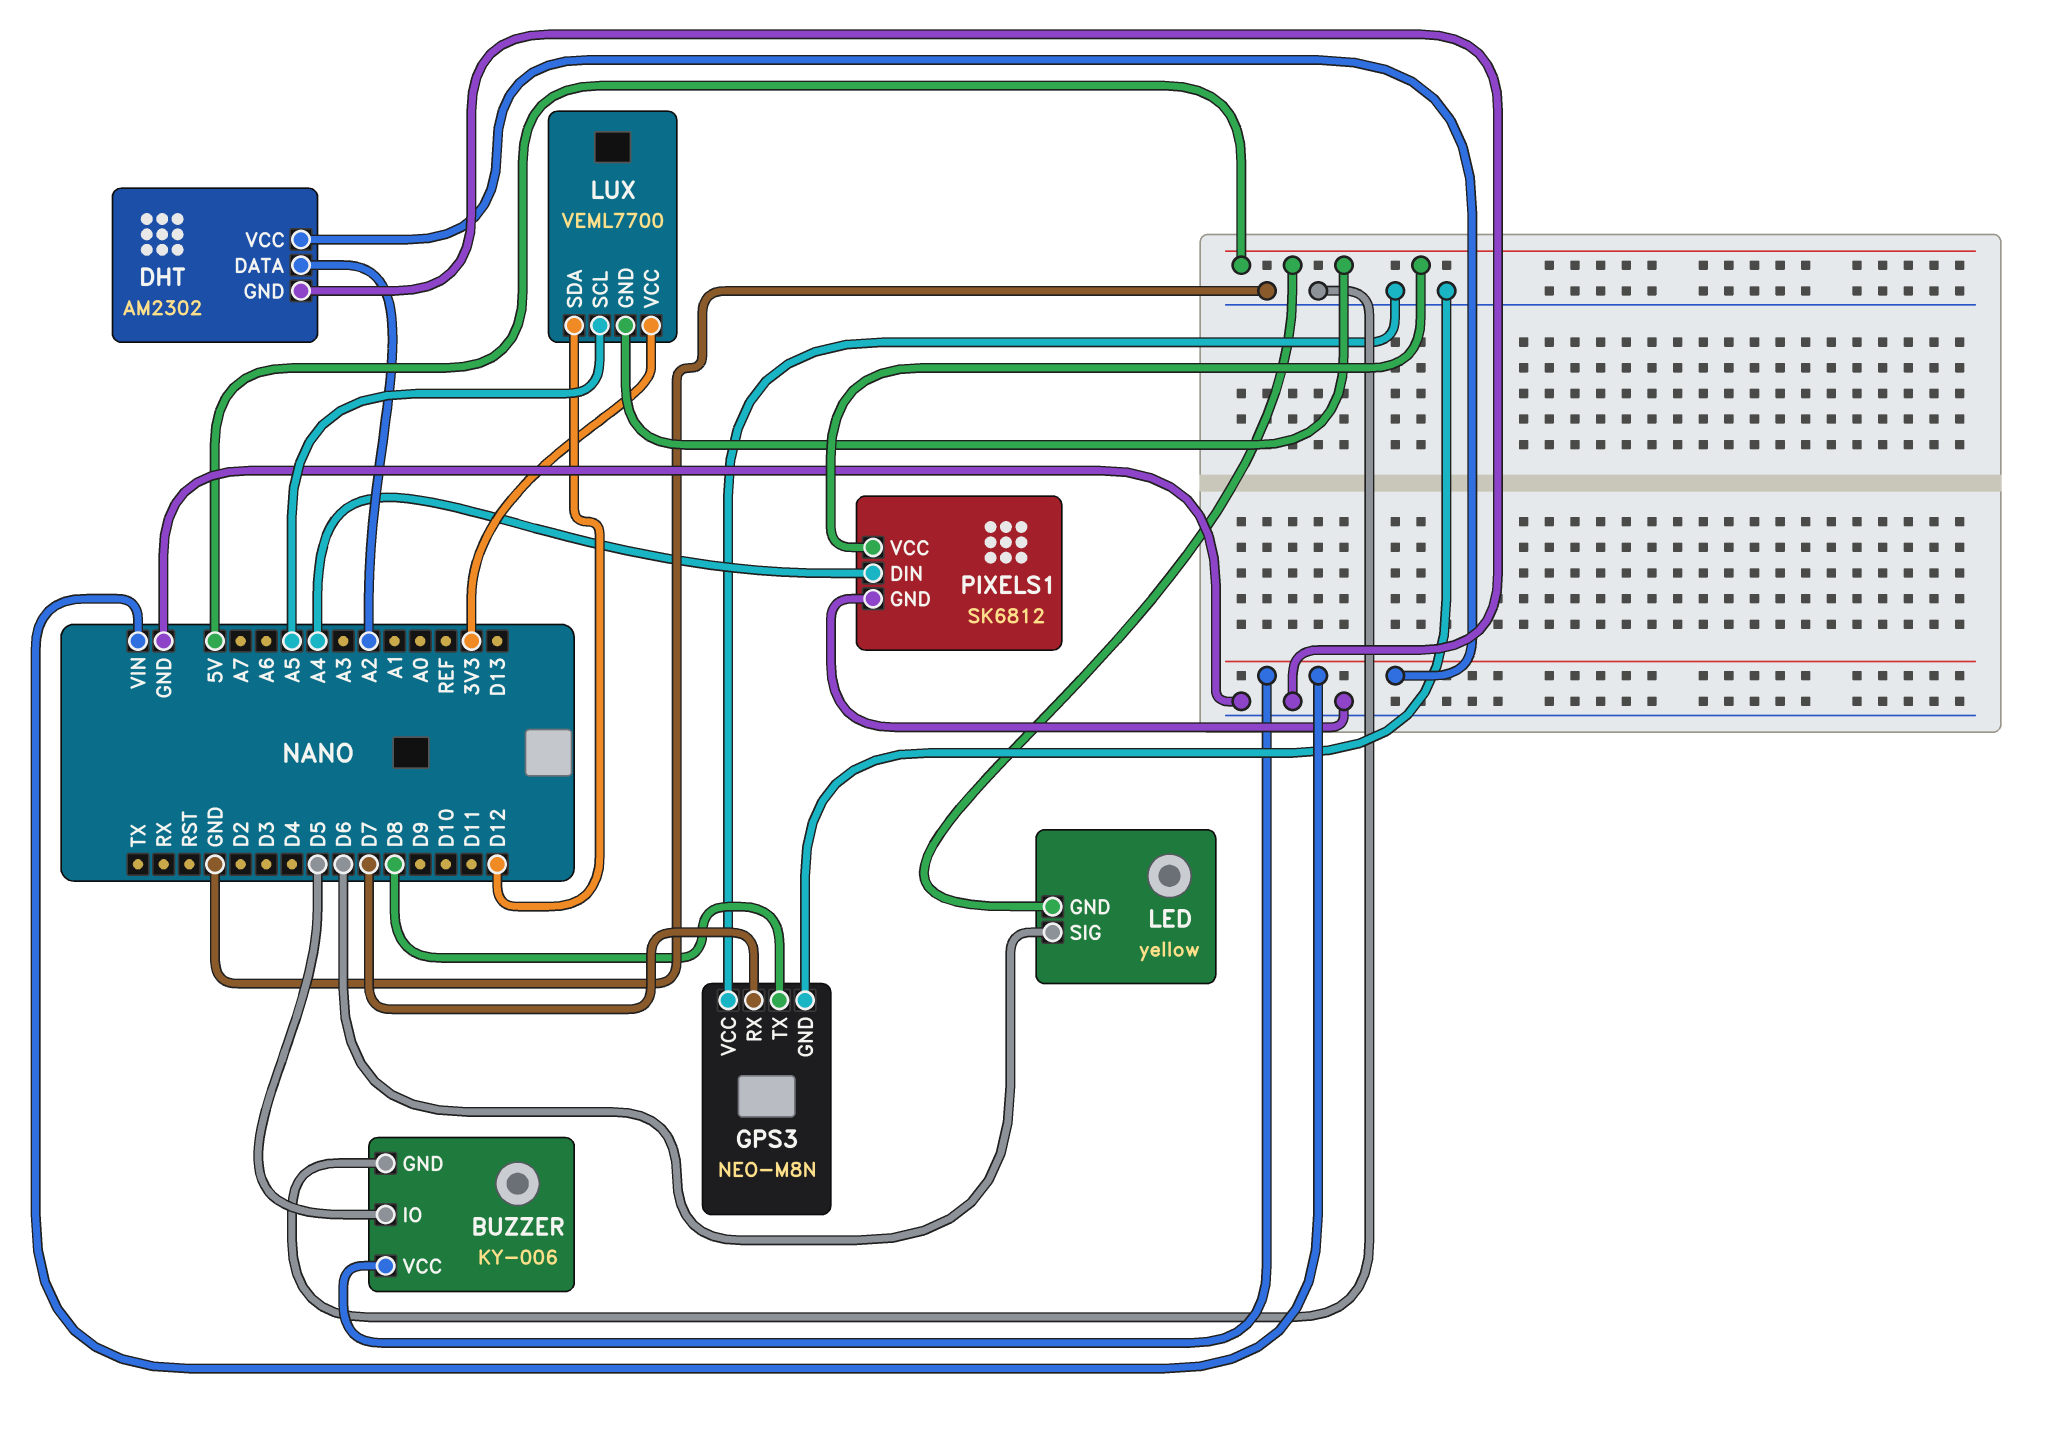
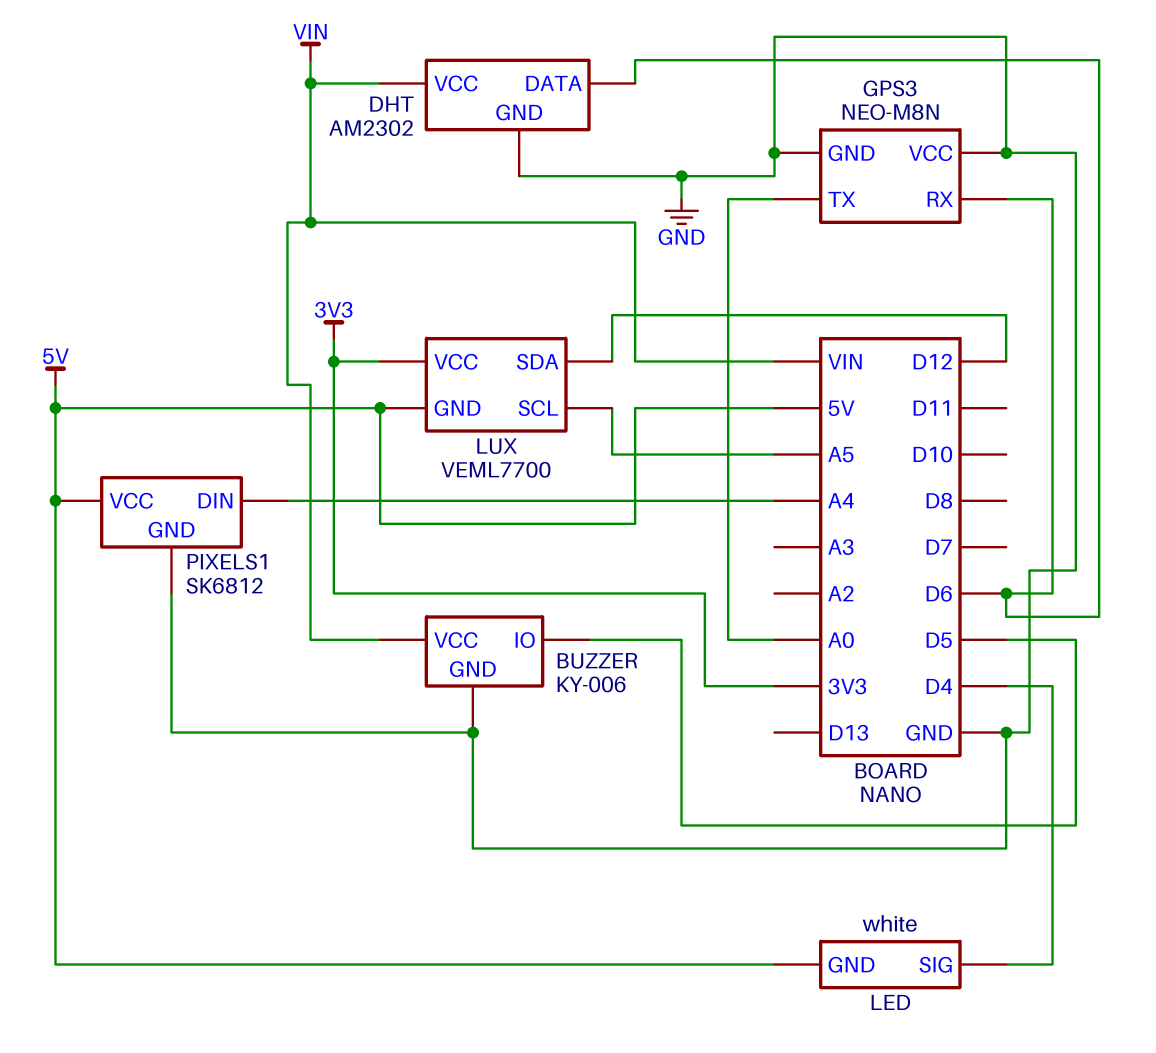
DHT pin DATA: A2 -> D6
GPS3 pin RX: D7 -> D6
GPS3 pin TX: D8 -> A0
LED: yellow -> white
LED pin SIG: D6 -> D4

